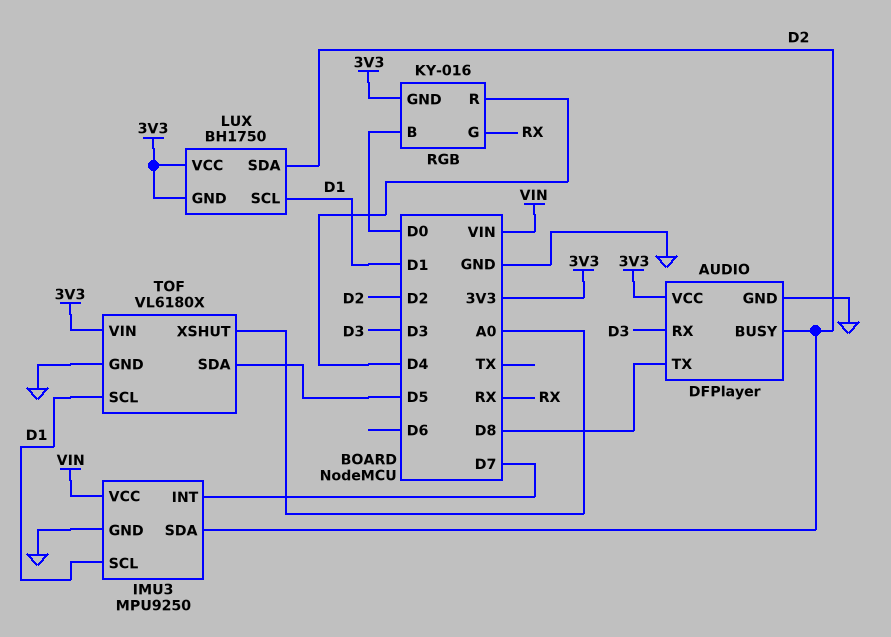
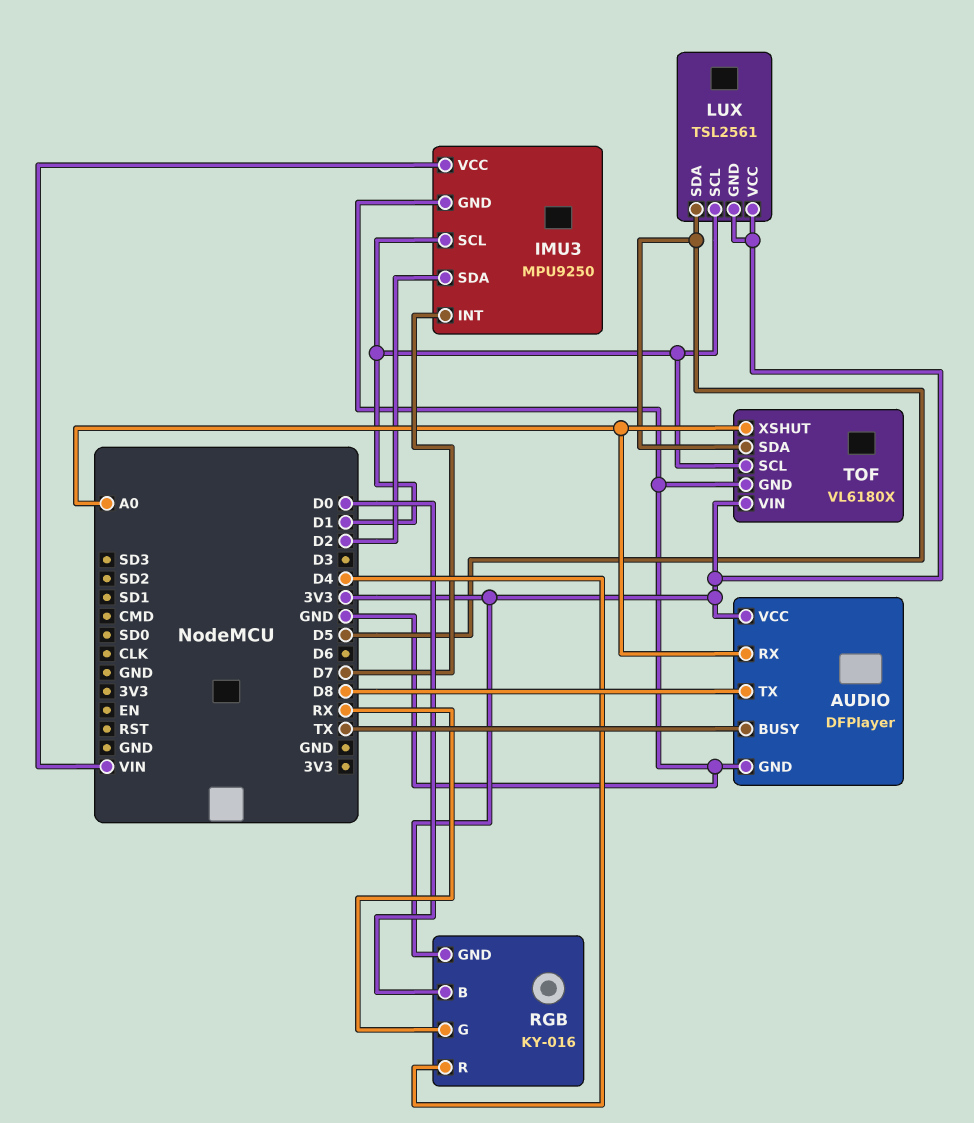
AUDIO pin BUSY: D2 -> TX
AUDIO pin RX: D3 -> A0
LUX: BH1750 -> TSL2561
LUX pin SDA: D2 -> D5

